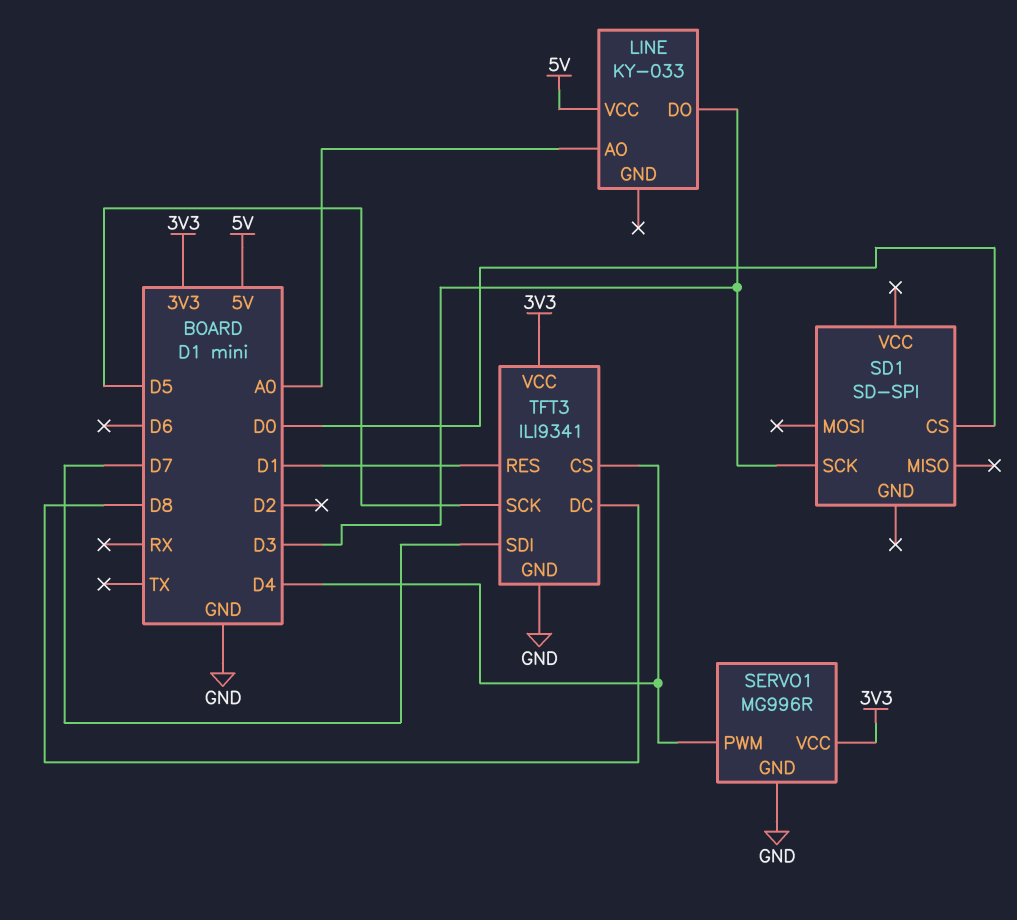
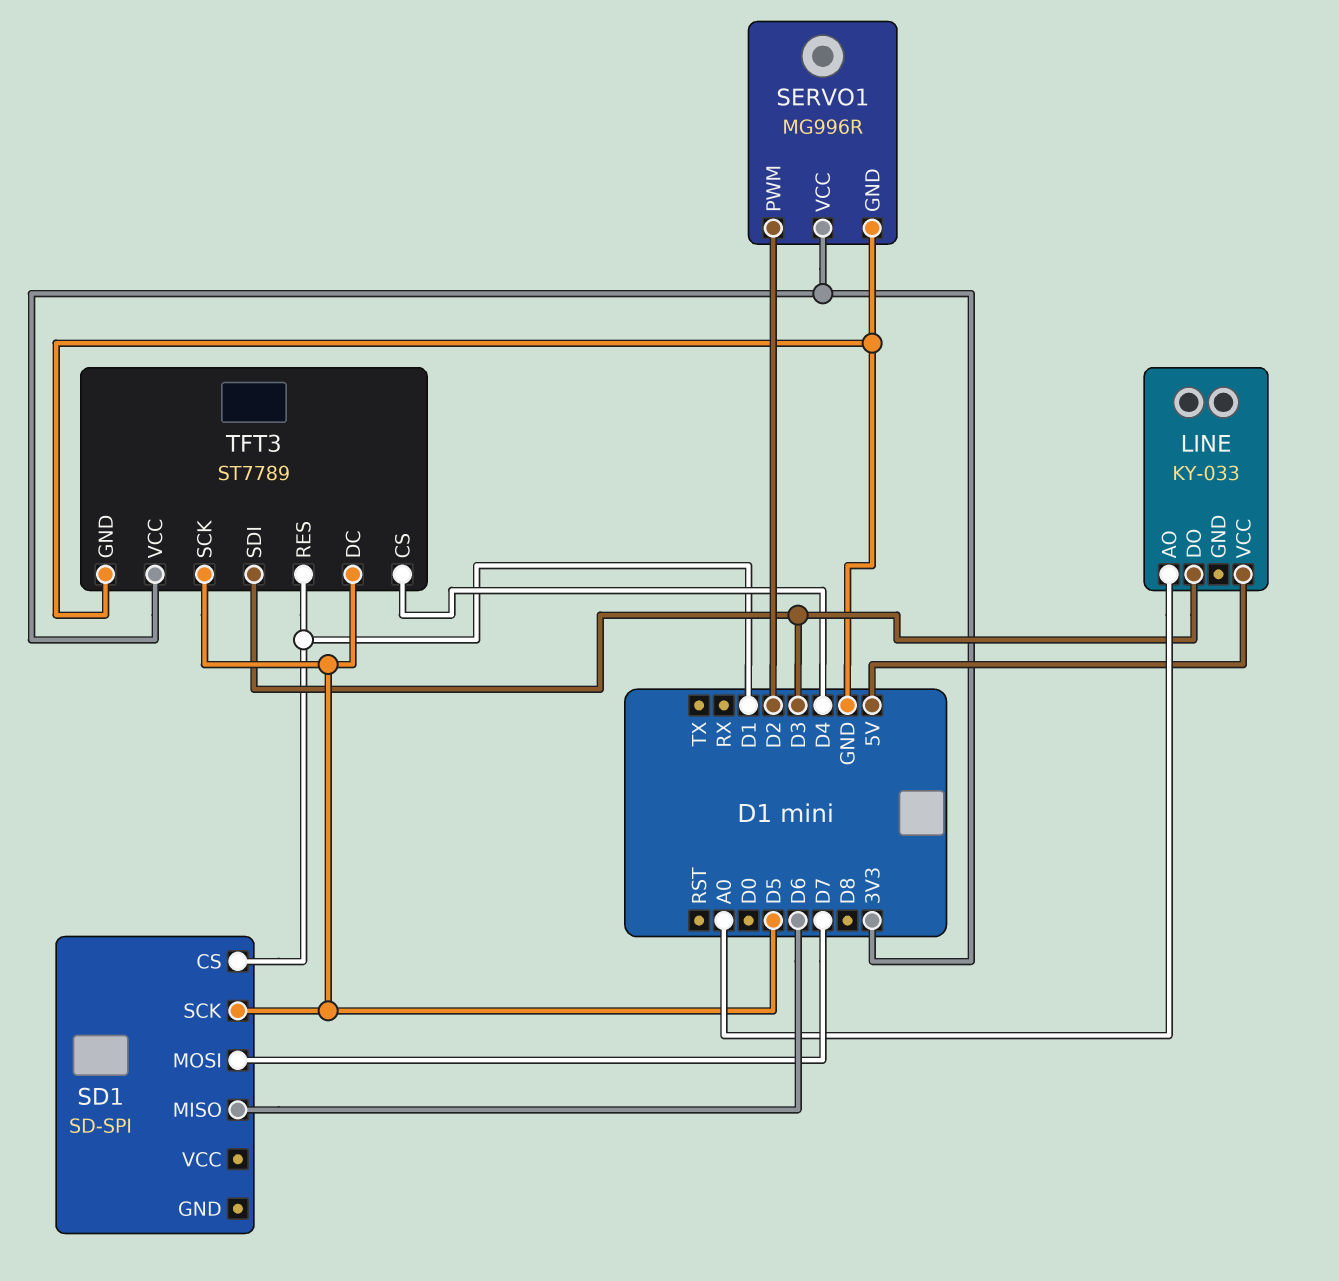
SD1 pin CS: D0 -> D1
SD1 pin MISO: none -> D6
SD1 pin MOSI: none -> D7
SD1 pin SCK: D3 -> D5
SERVO1 pin PWM: D4 -> D2
TFT3: ILI9341 -> ST7789
TFT3 pin DC: D8 -> D5
TFT3 pin SDI: D7 -> D3

